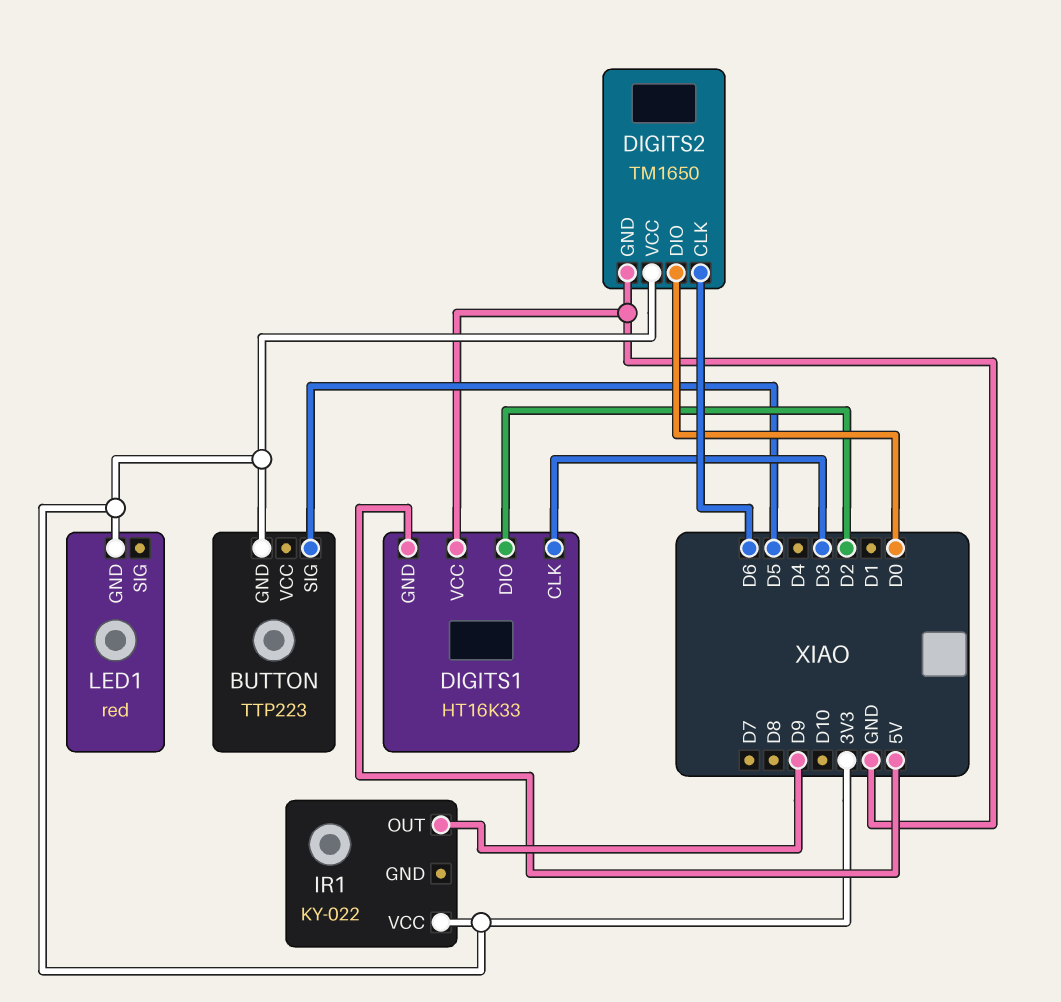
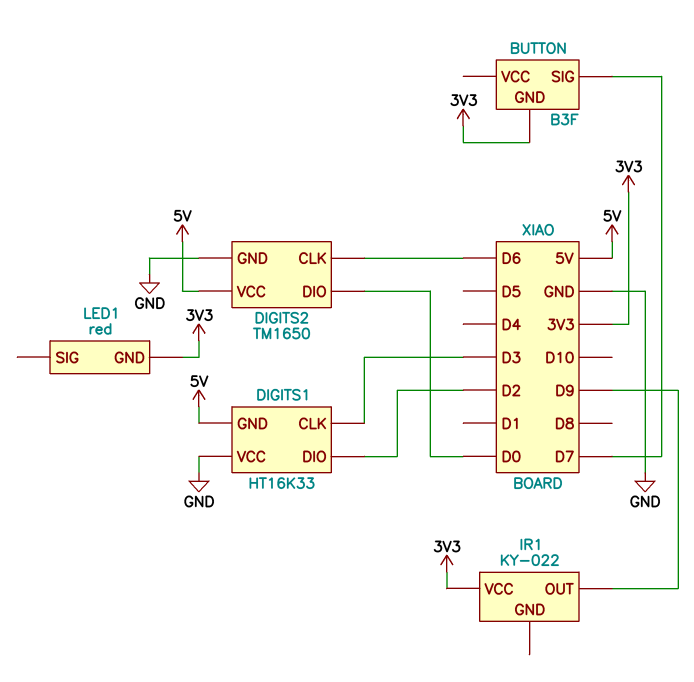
BUTTON: TTP223 -> B3F
BUTTON pin SIG: D5 -> D7
DIGITS2 pin VCC: 3V3 -> 5V

